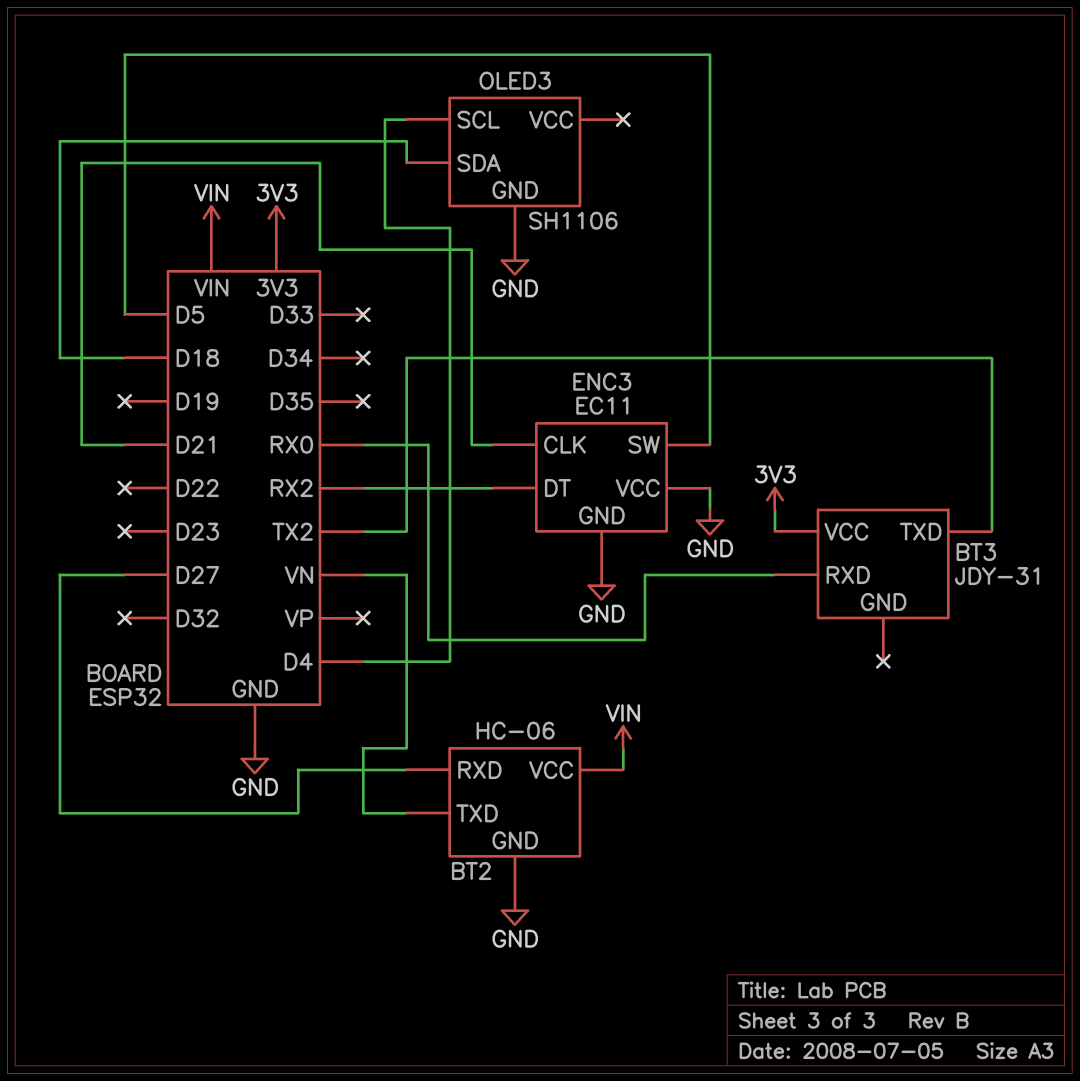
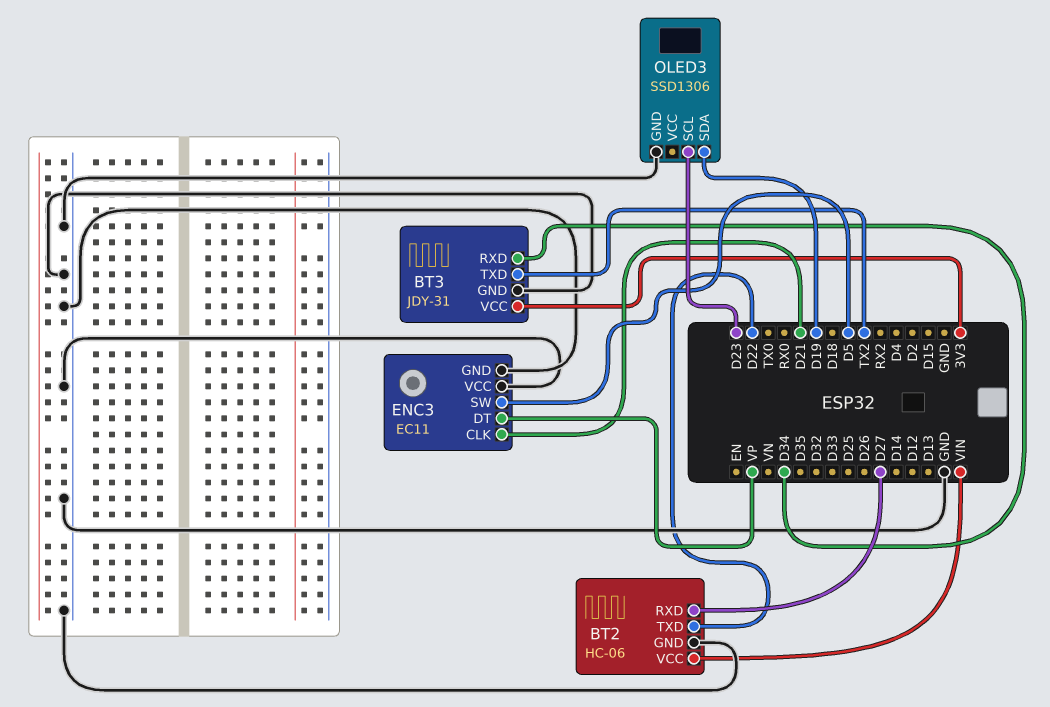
BT2 pin TXD: VN -> D22
BT3 pin GND: none -> GND
BT3 pin RXD: RX0 -> D34
ENC3 pin DT: RX2 -> VP
OLED3: SH1106 -> SSD1306
OLED3 pin SCL: D4 -> D23
OLED3 pin SDA: D18 -> D19

